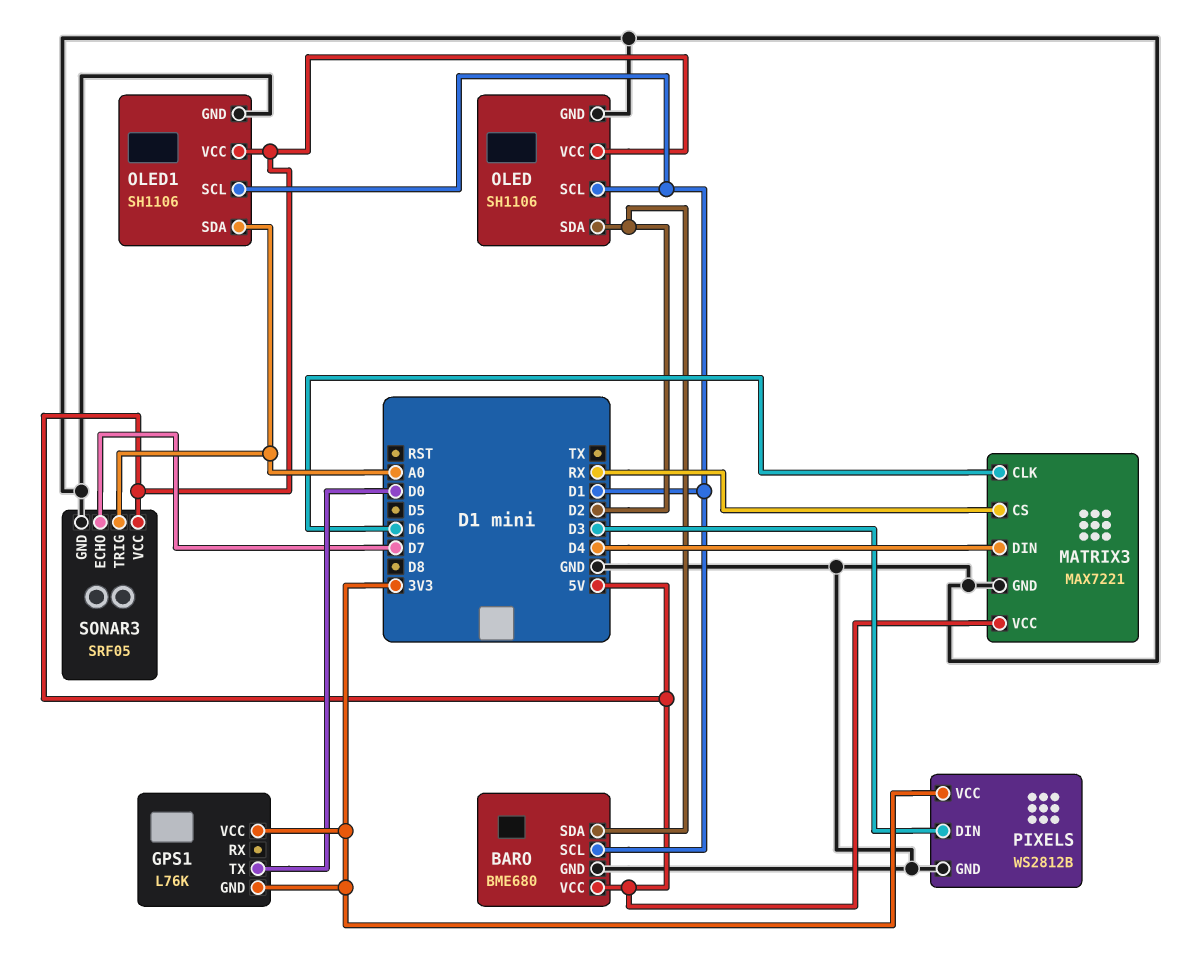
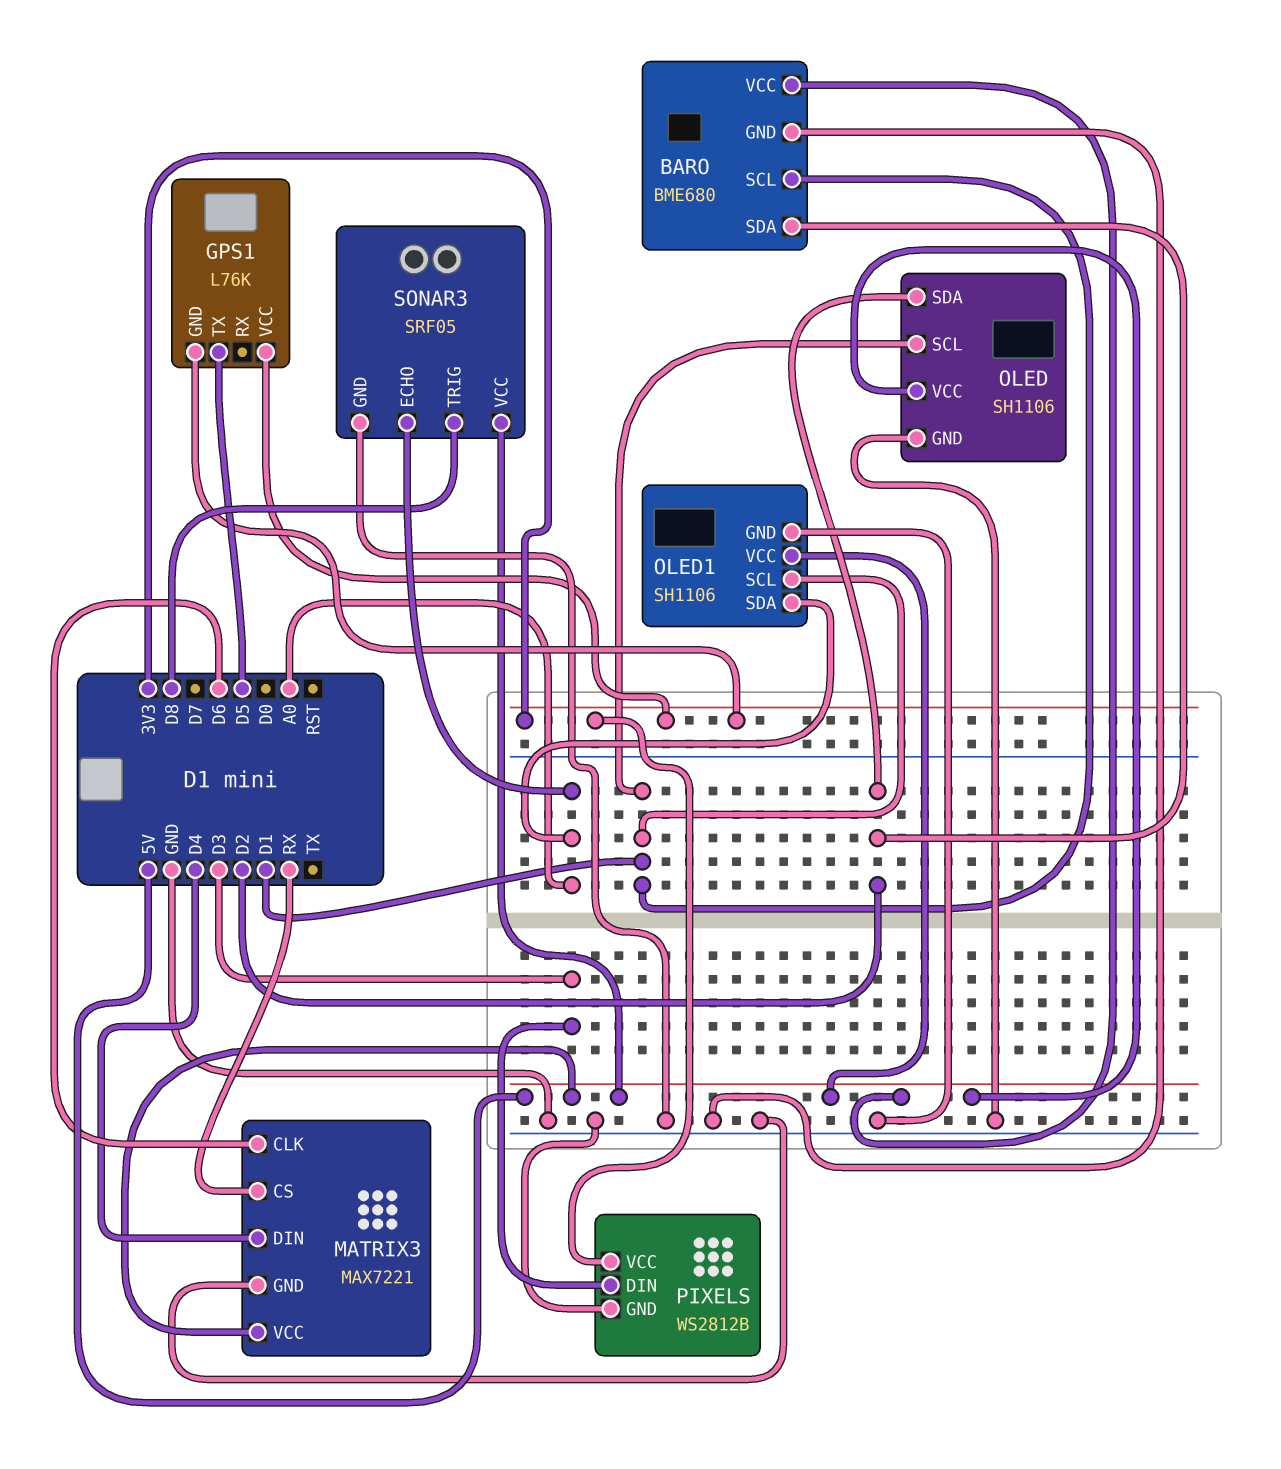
GPS1 pin TX: D0 -> D5
SONAR3 pin ECHO: D7 -> A0
SONAR3 pin TRIG: A0 -> D8

